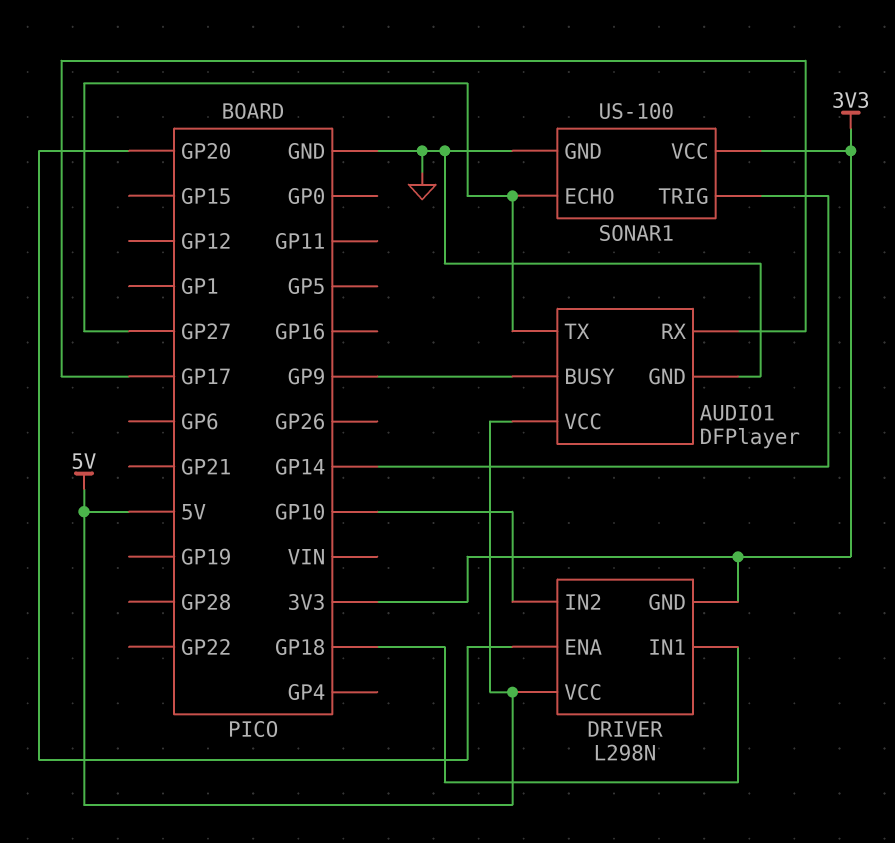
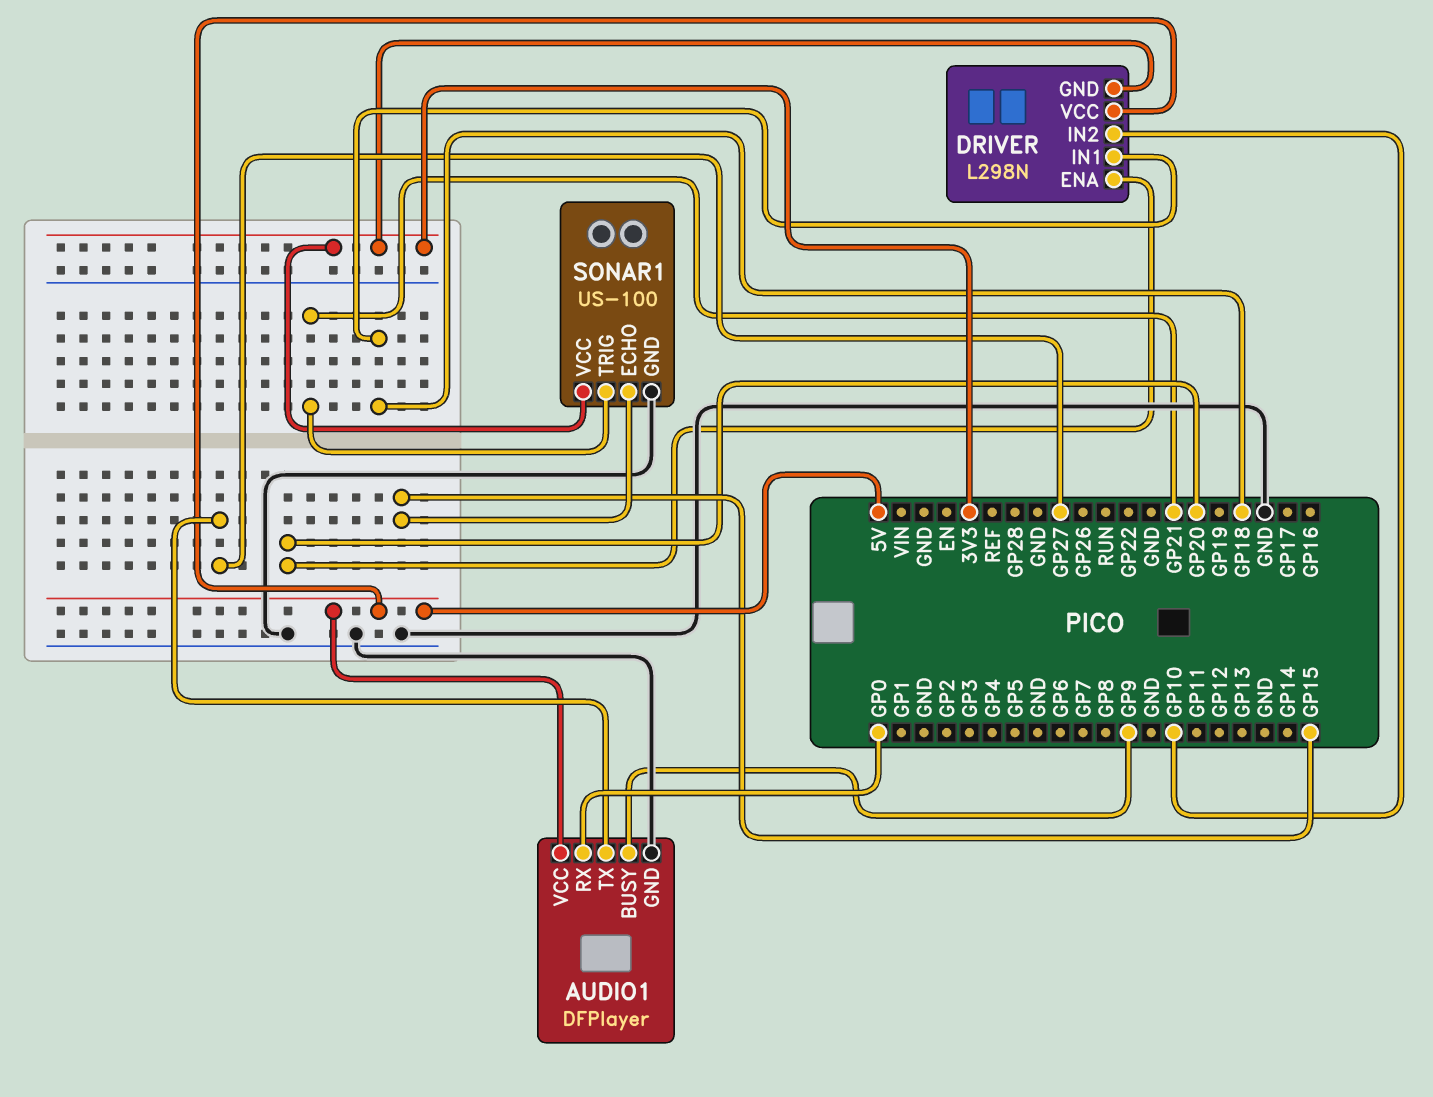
AUDIO1 pin RX: GP17 -> GP0
SONAR1 pin ECHO: GP27 -> GP15
SONAR1 pin TRIG: GP14 -> GP21

